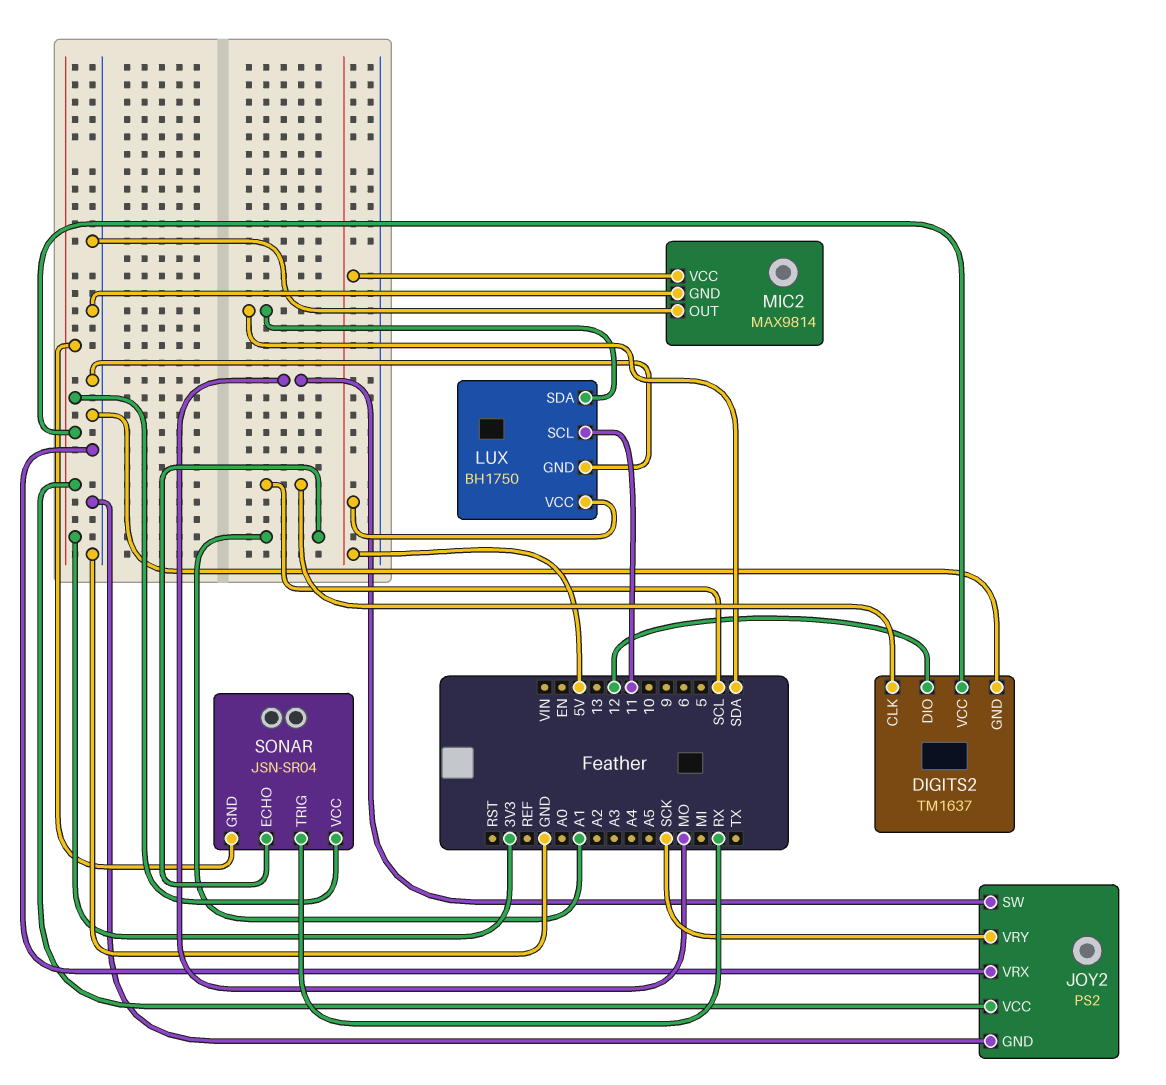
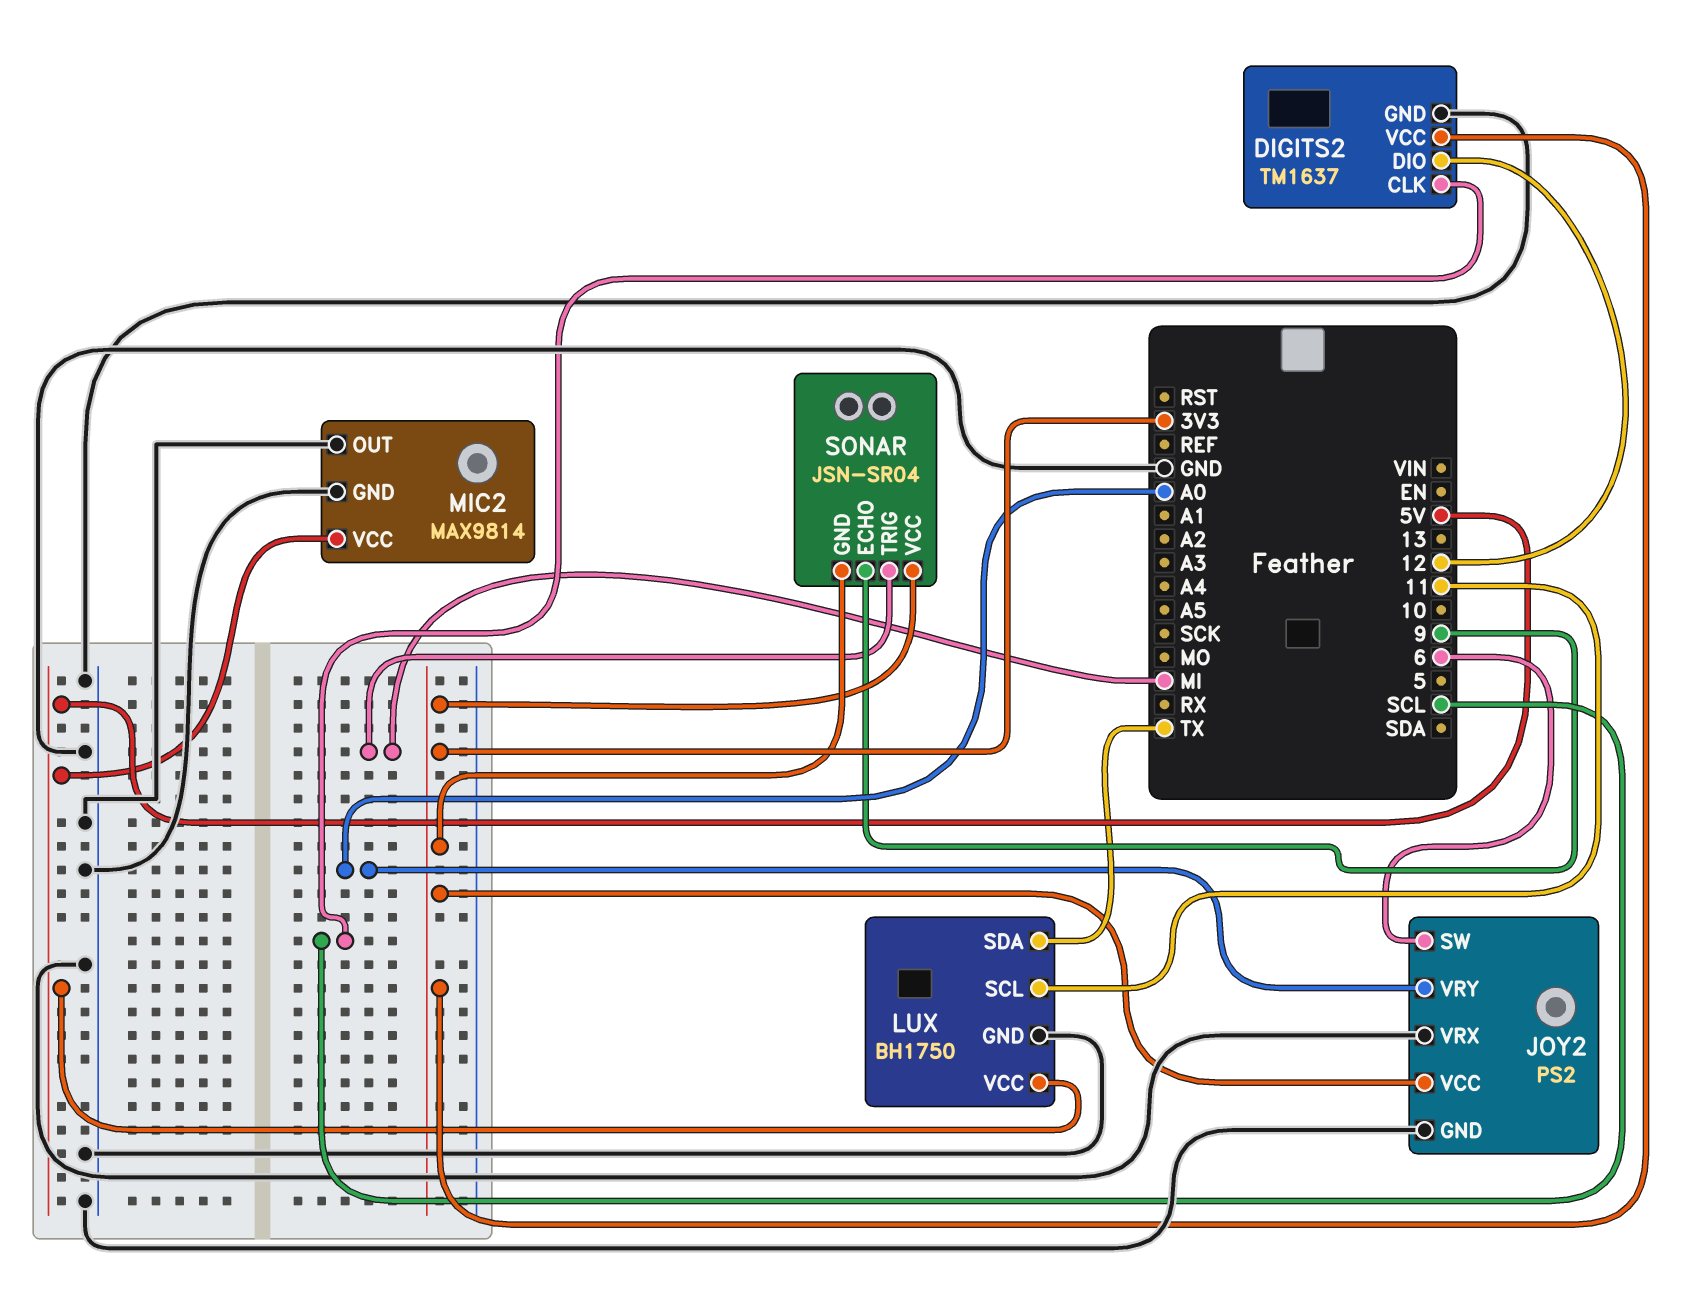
JOY2 pin SW: MO -> 6
JOY2 pin VRY: SCK -> A0
LUX pin SDA: SDA -> TX
SONAR pin ECHO: A1 -> 9
SONAR pin TRIG: RX -> MI

